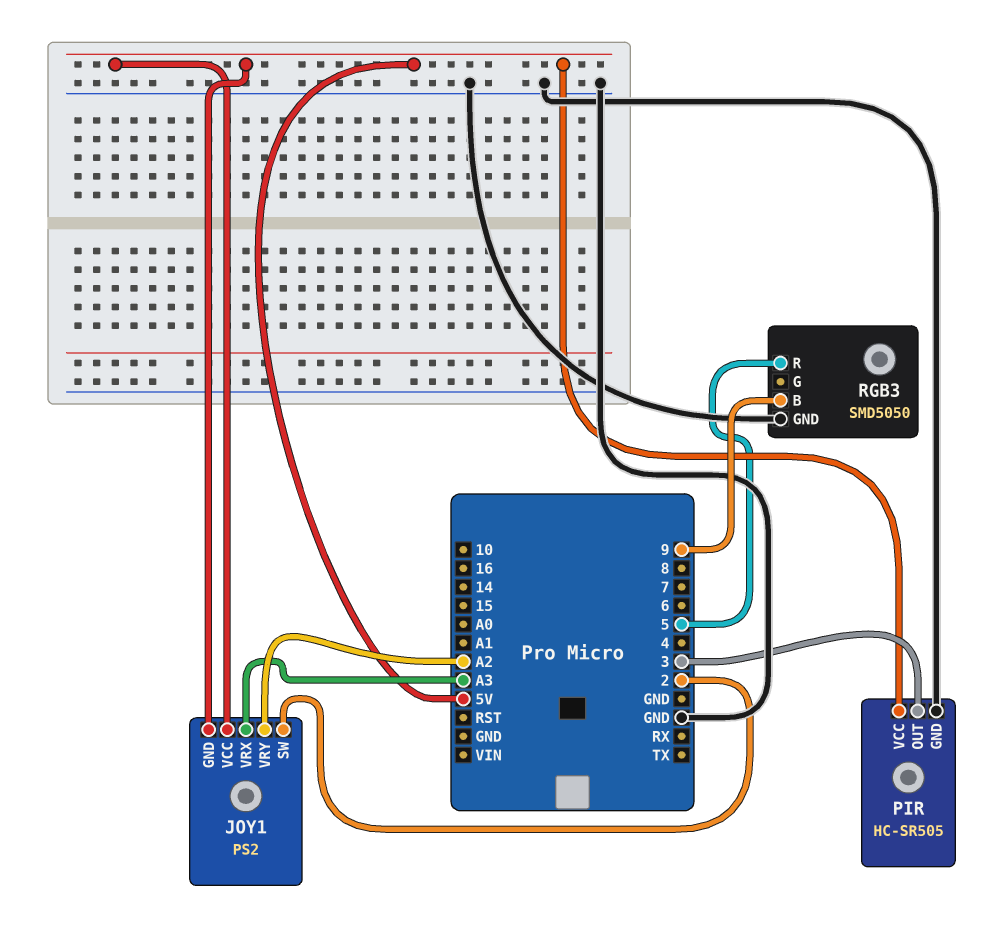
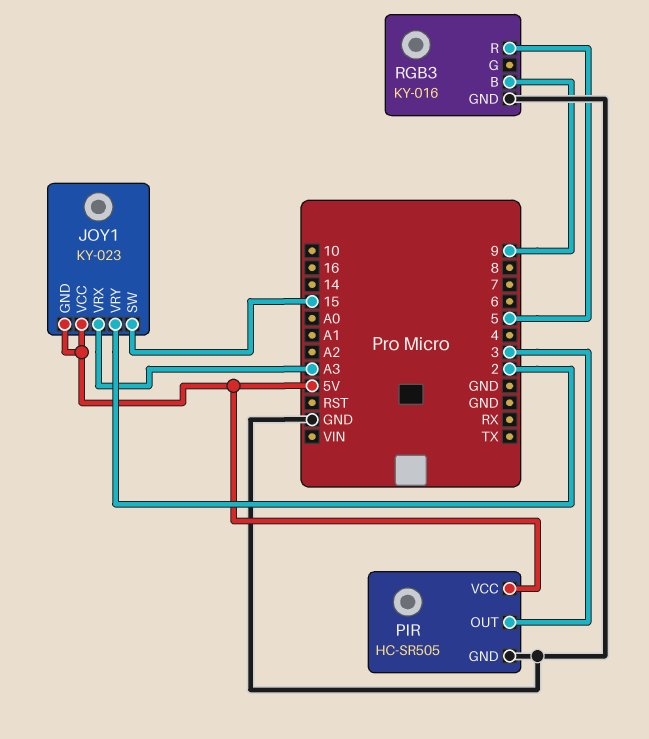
JOY1: PS2 -> KY-023
JOY1 pin SW: 2 -> 15
JOY1 pin VRY: A2 -> 2
RGB3: SMD5050 -> KY-016

